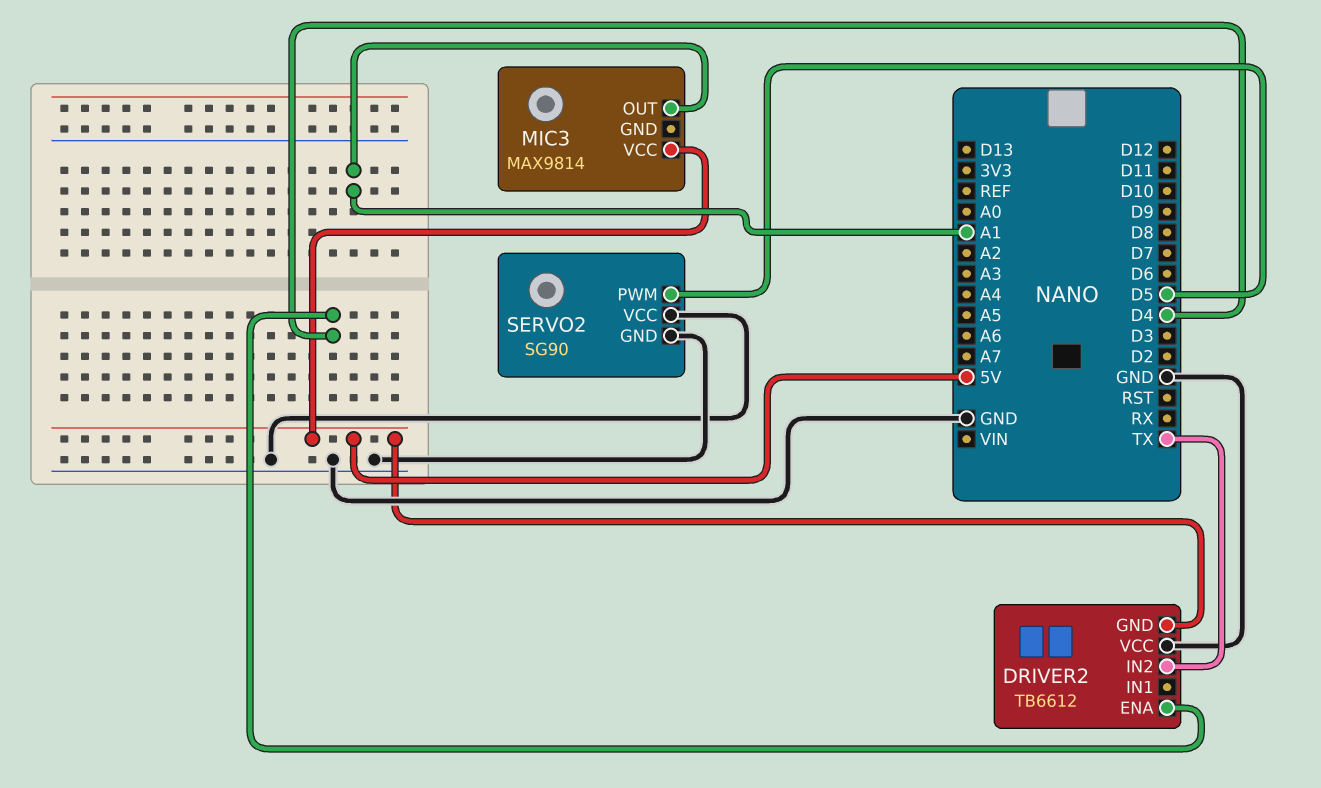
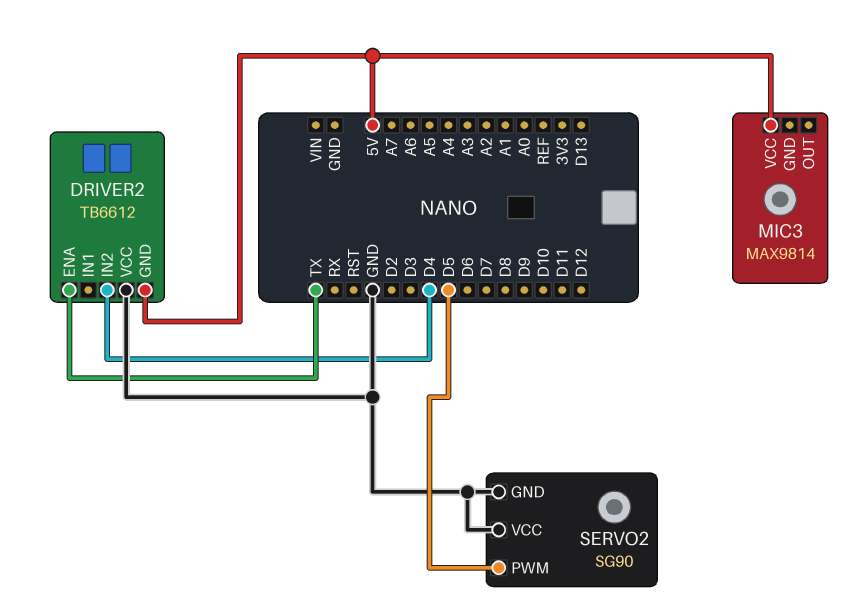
DRIVER2 pin ENA: D4 -> TX
DRIVER2 pin IN2: TX -> D4
MIC3 pin OUT: A1 -> none

